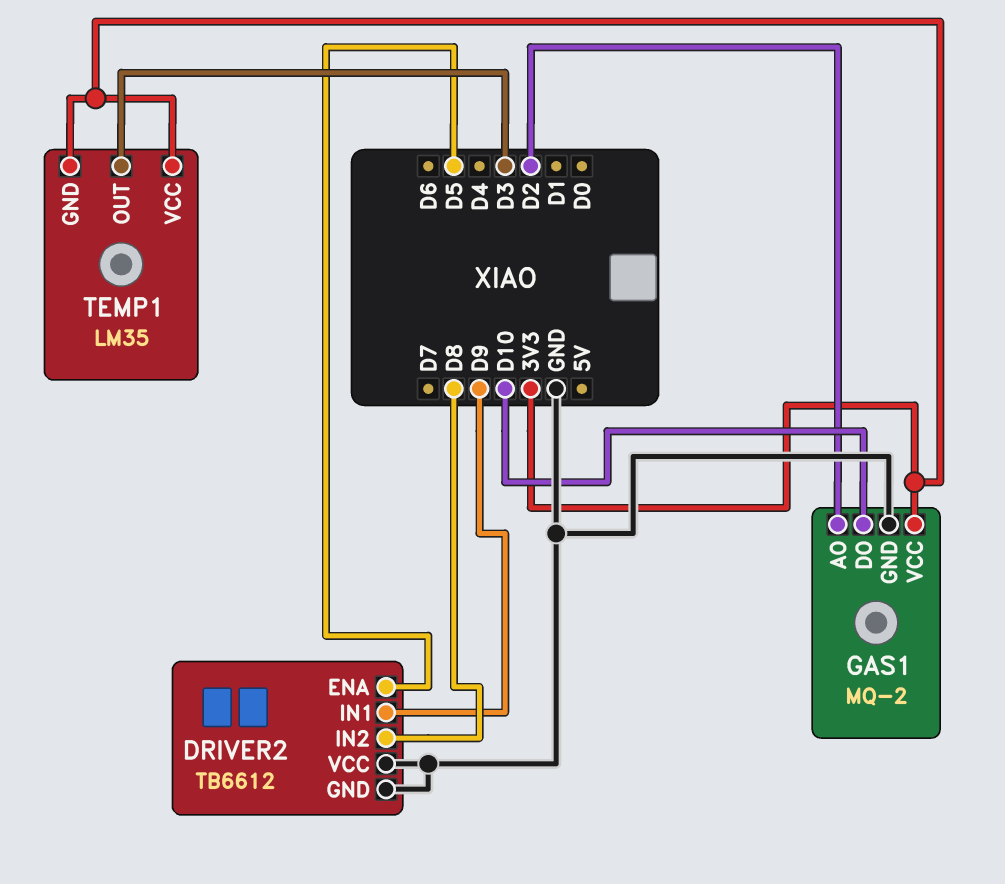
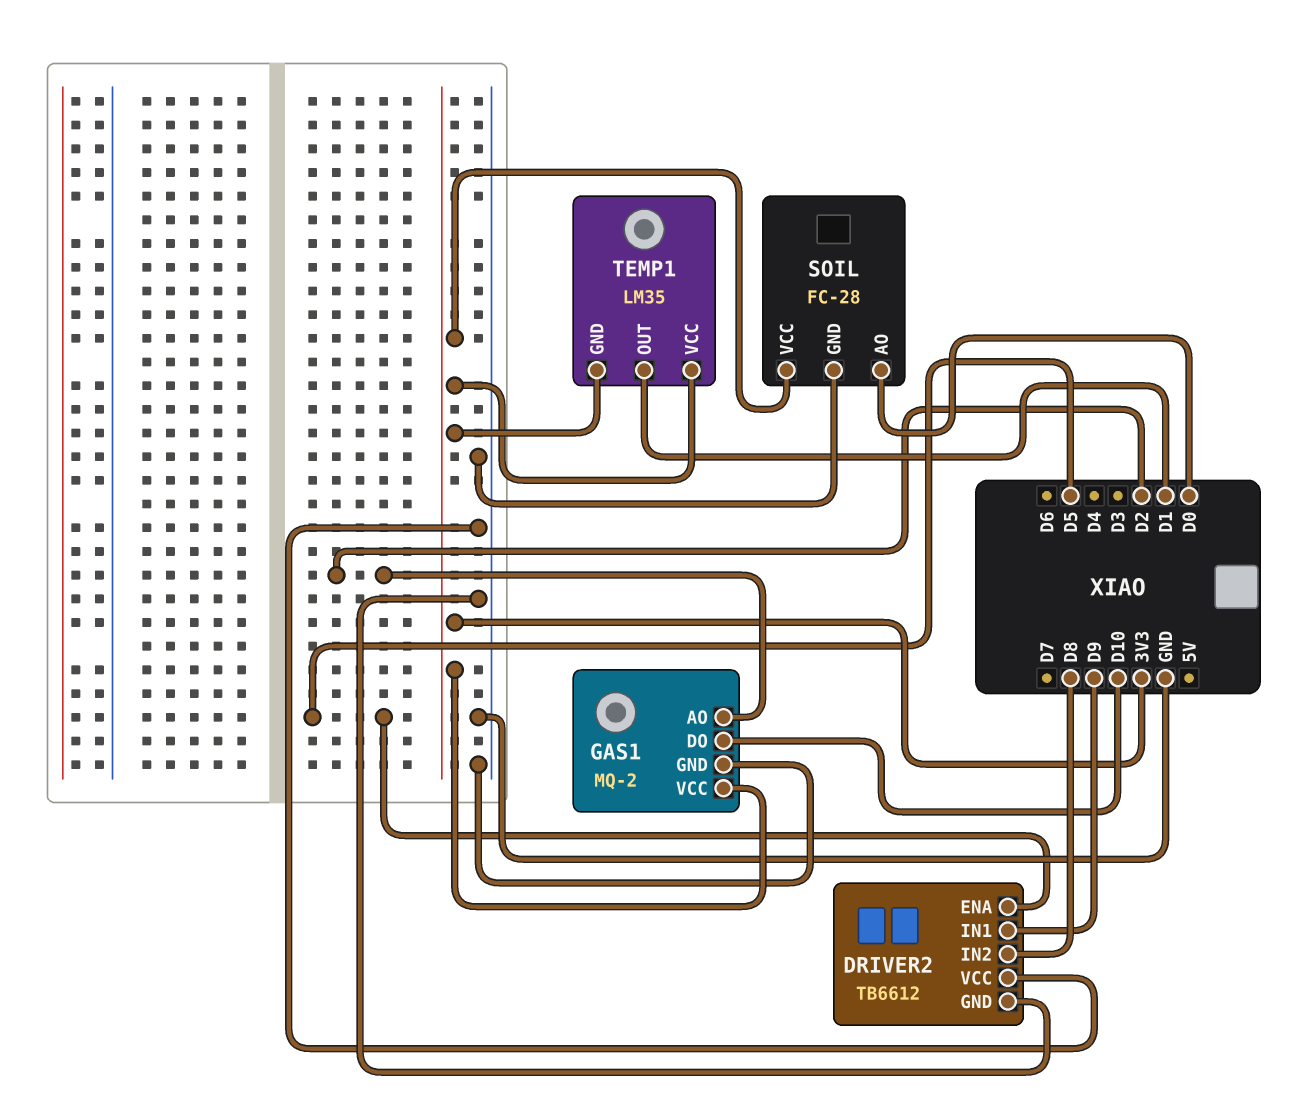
SOIL: none -> FC-28
SOIL pin AO: none -> D0
SOIL pin GND: none -> GND
SOIL pin VCC: none -> 3V3
TEMP1 pin OUT: D3 -> D1

